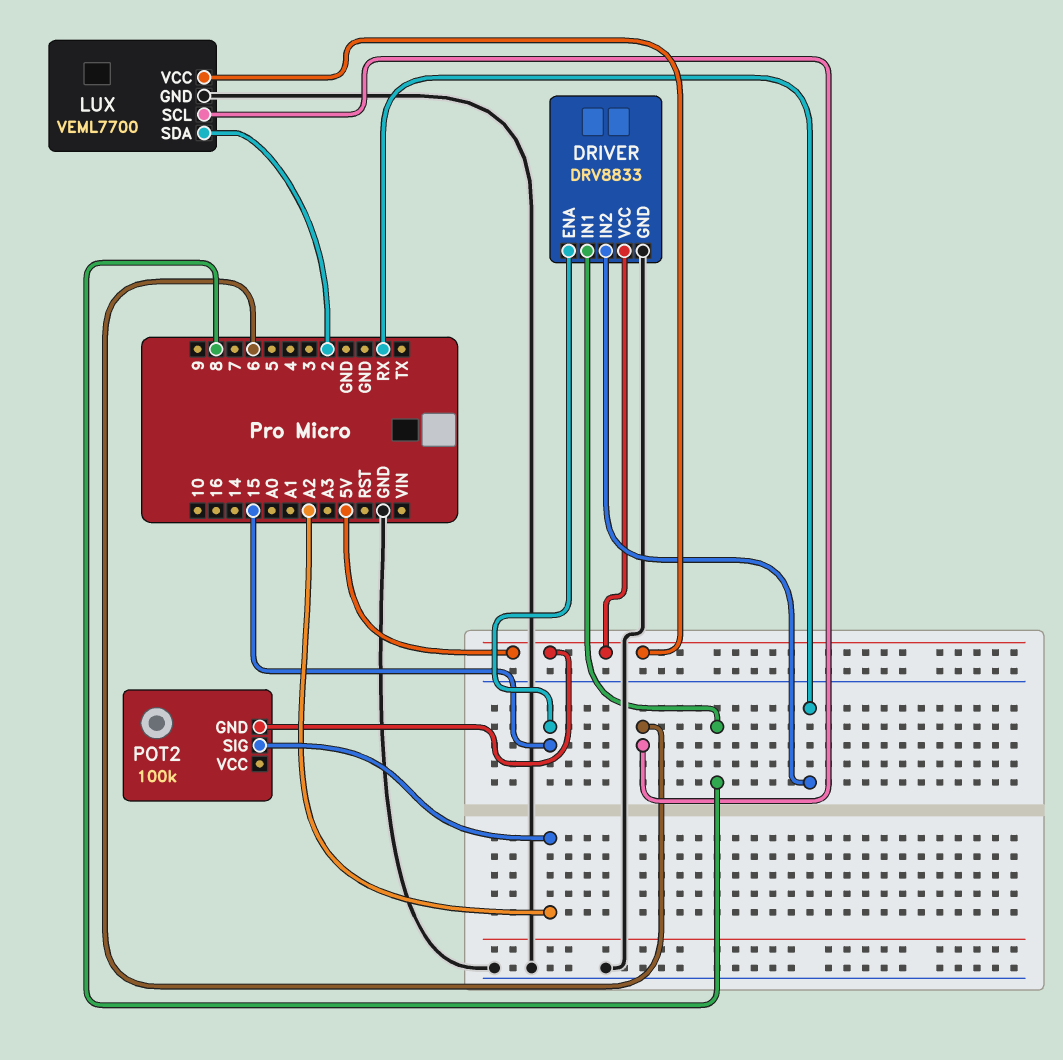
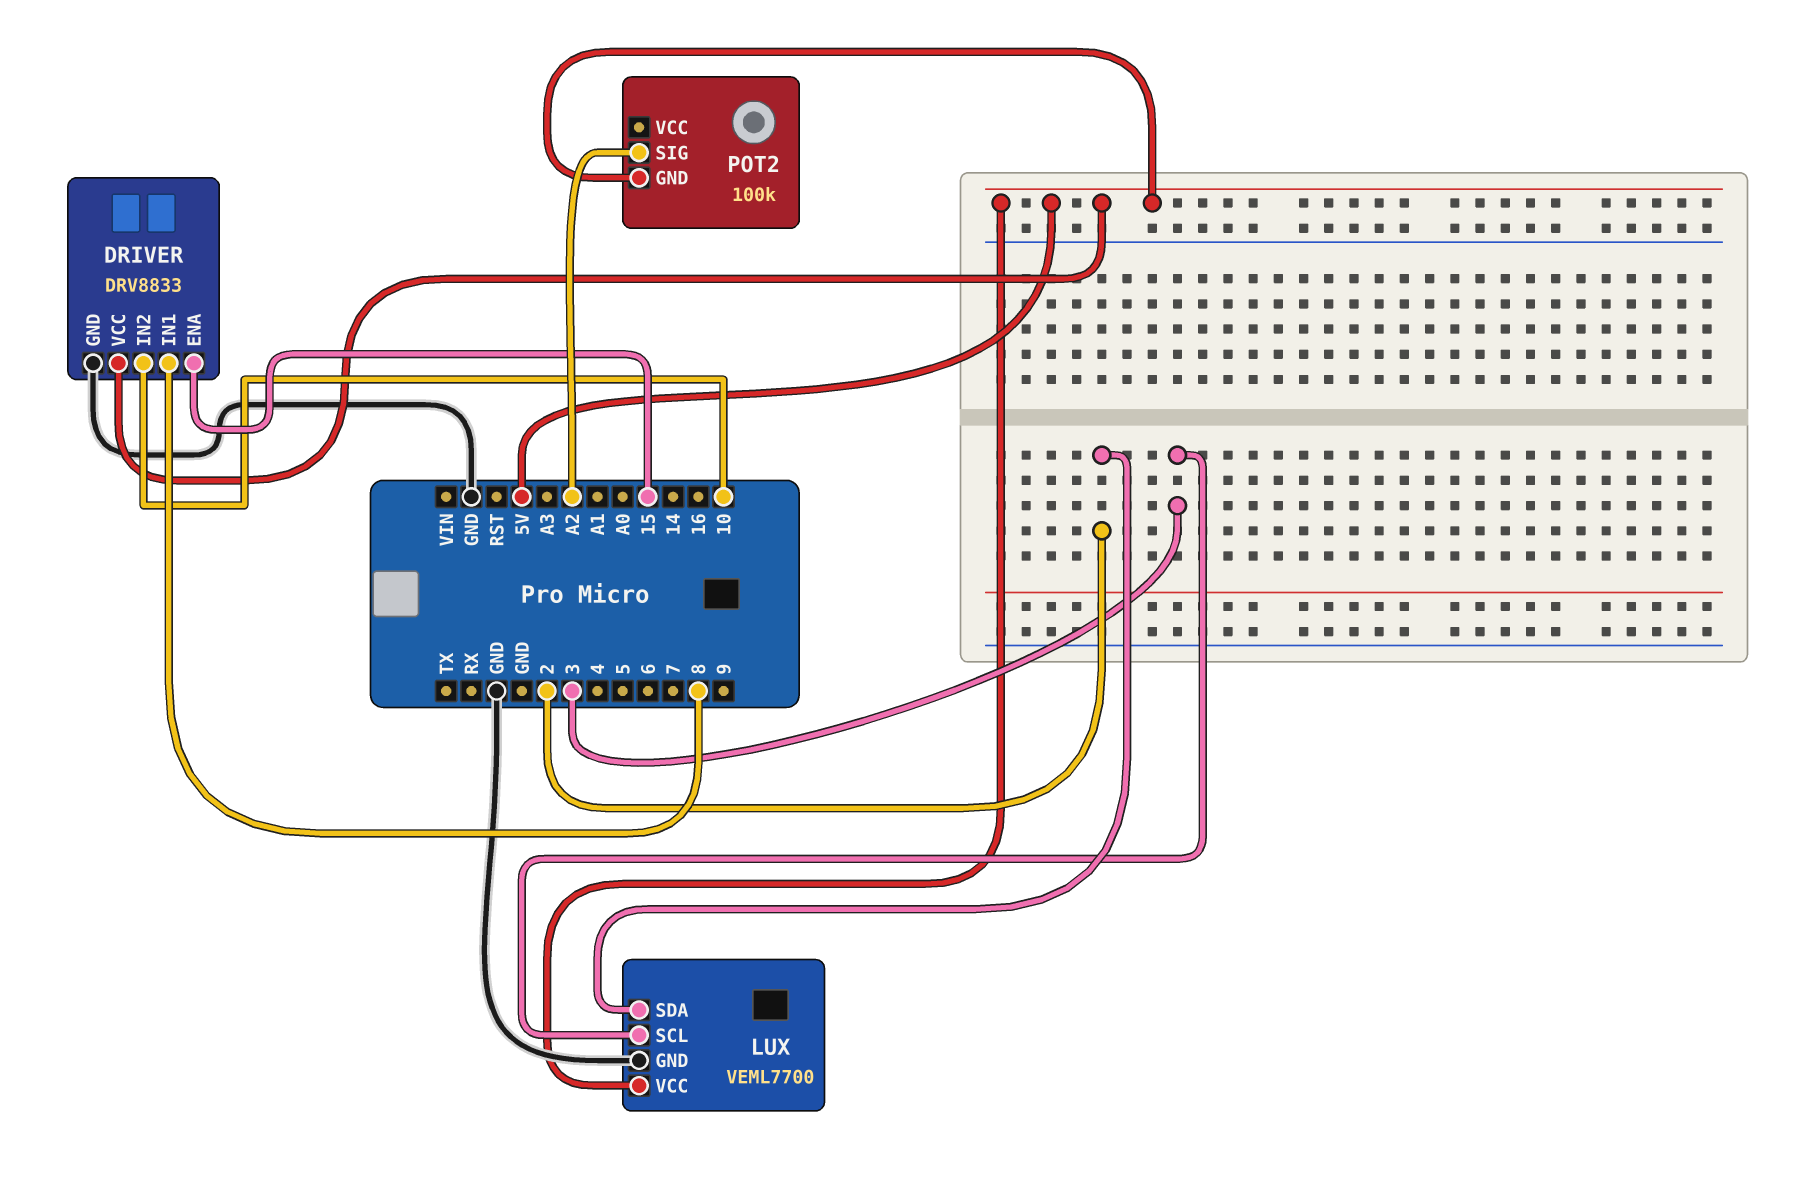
DRIVER pin IN2: RX -> 10
LUX pin SCL: 6 -> 3

